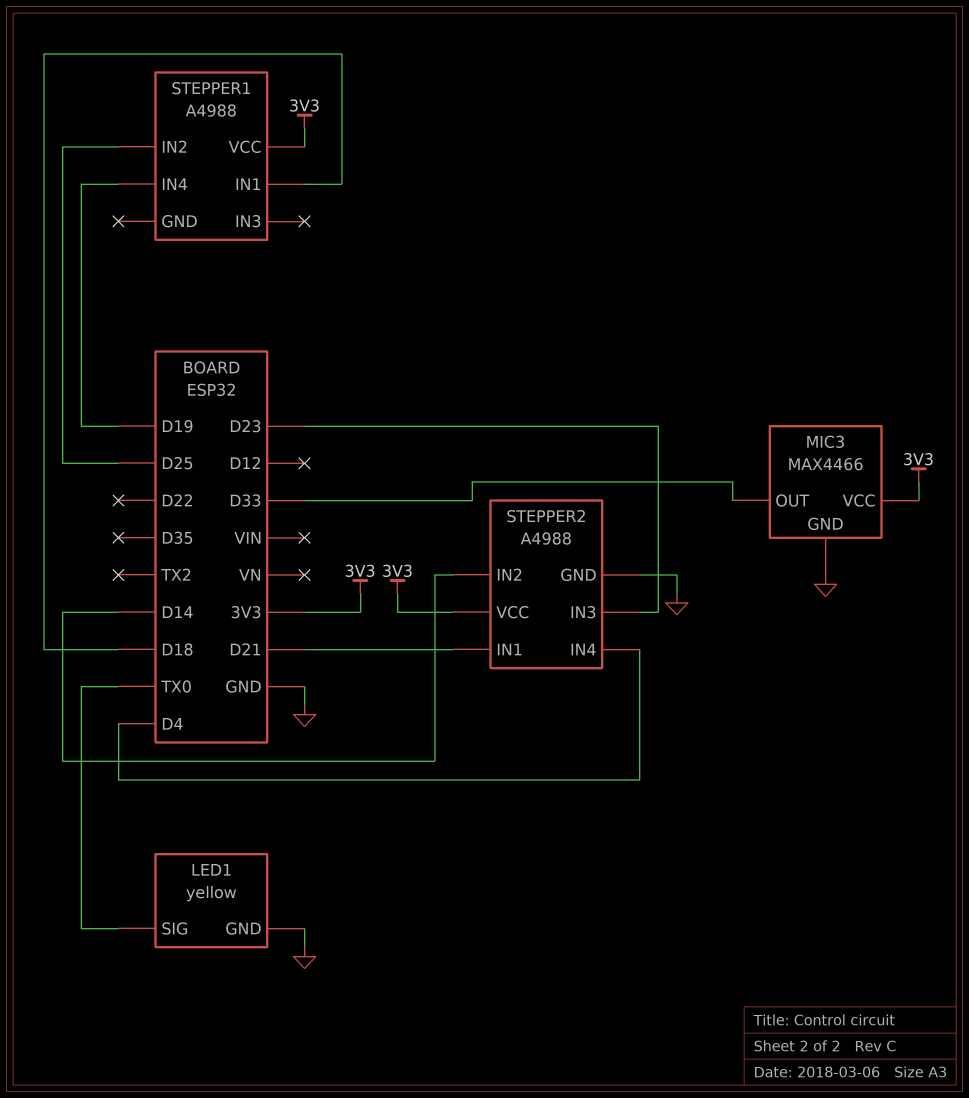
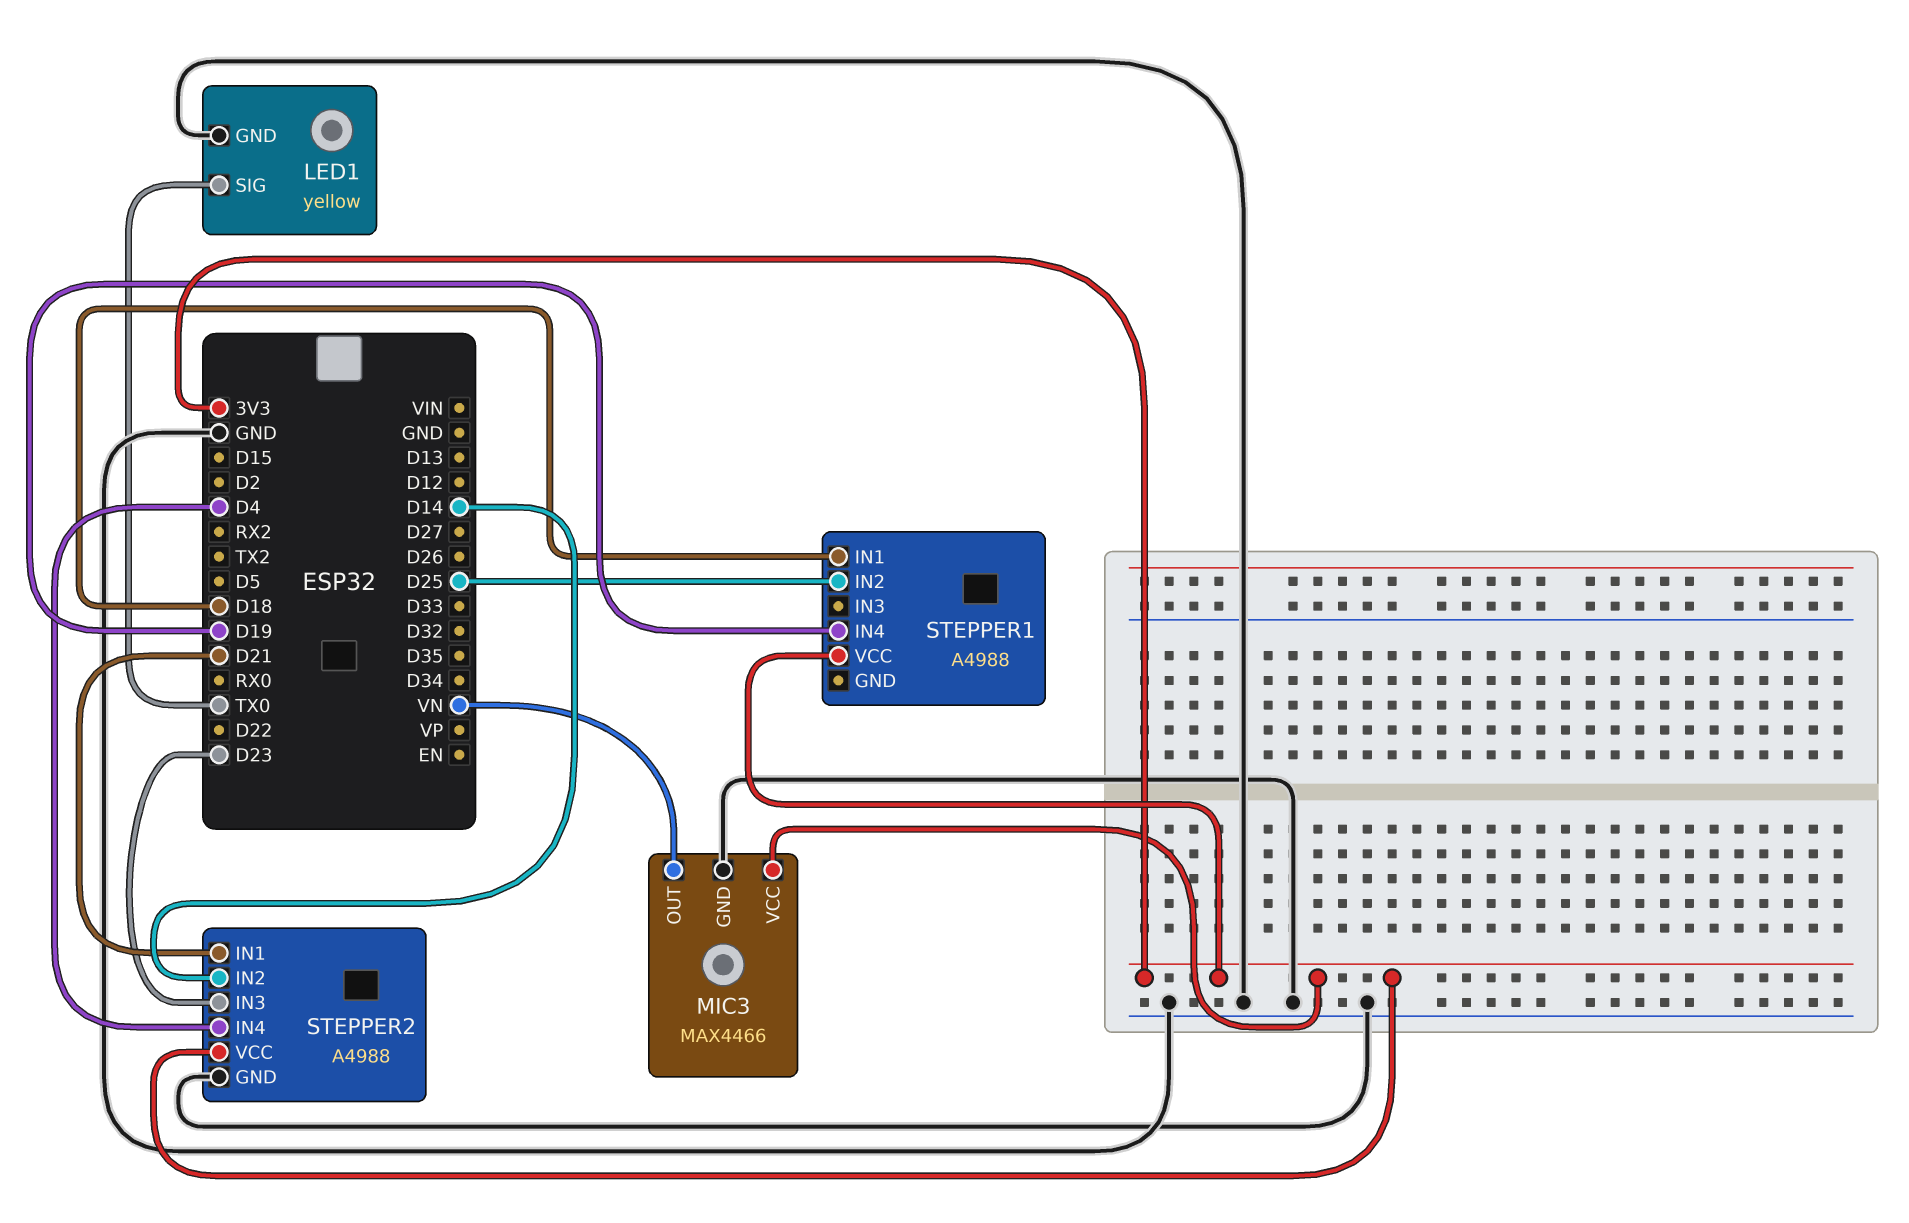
MIC3 pin OUT: D33 -> VN

